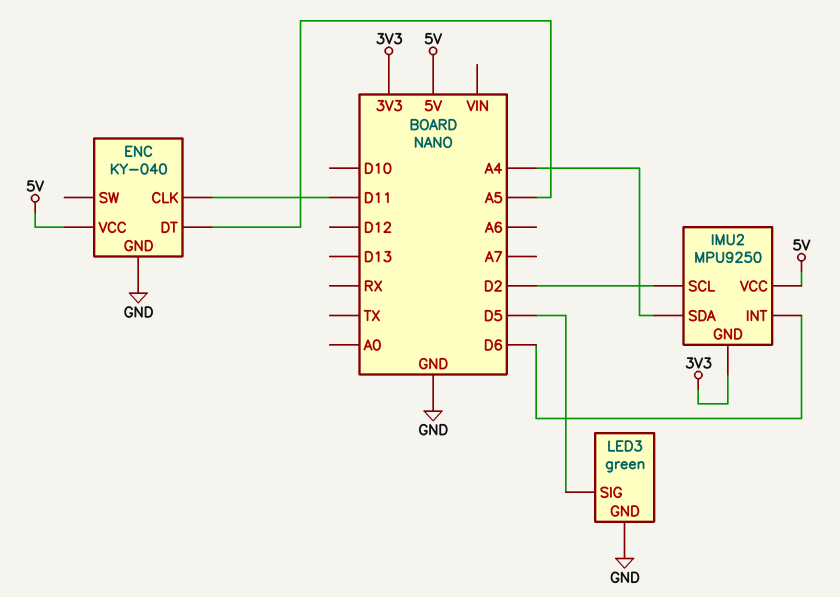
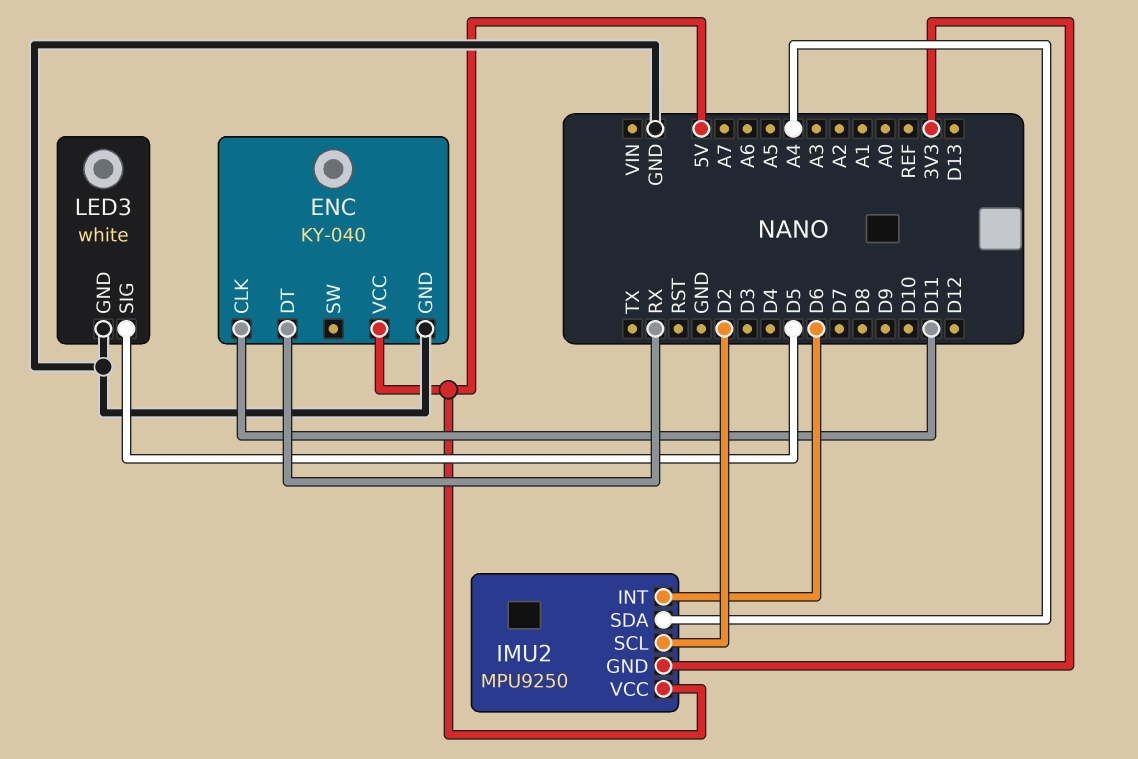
ENC pin DT: A5 -> RX
LED3: green -> white

